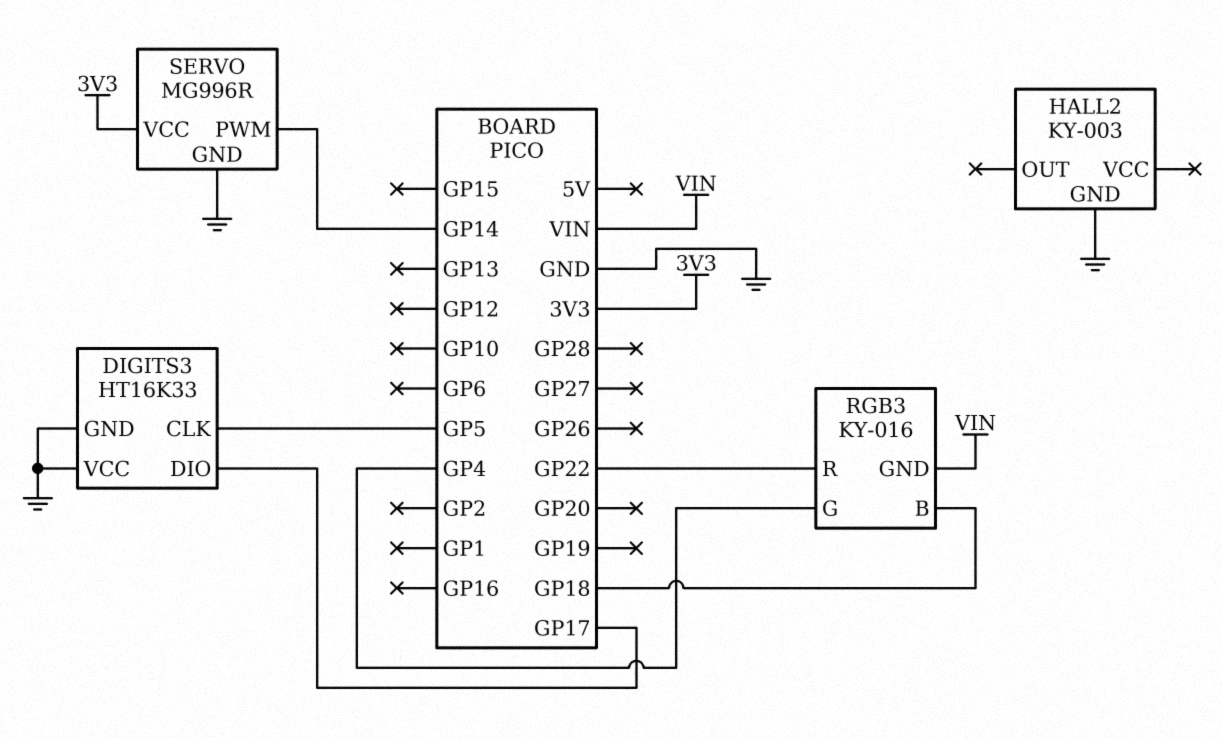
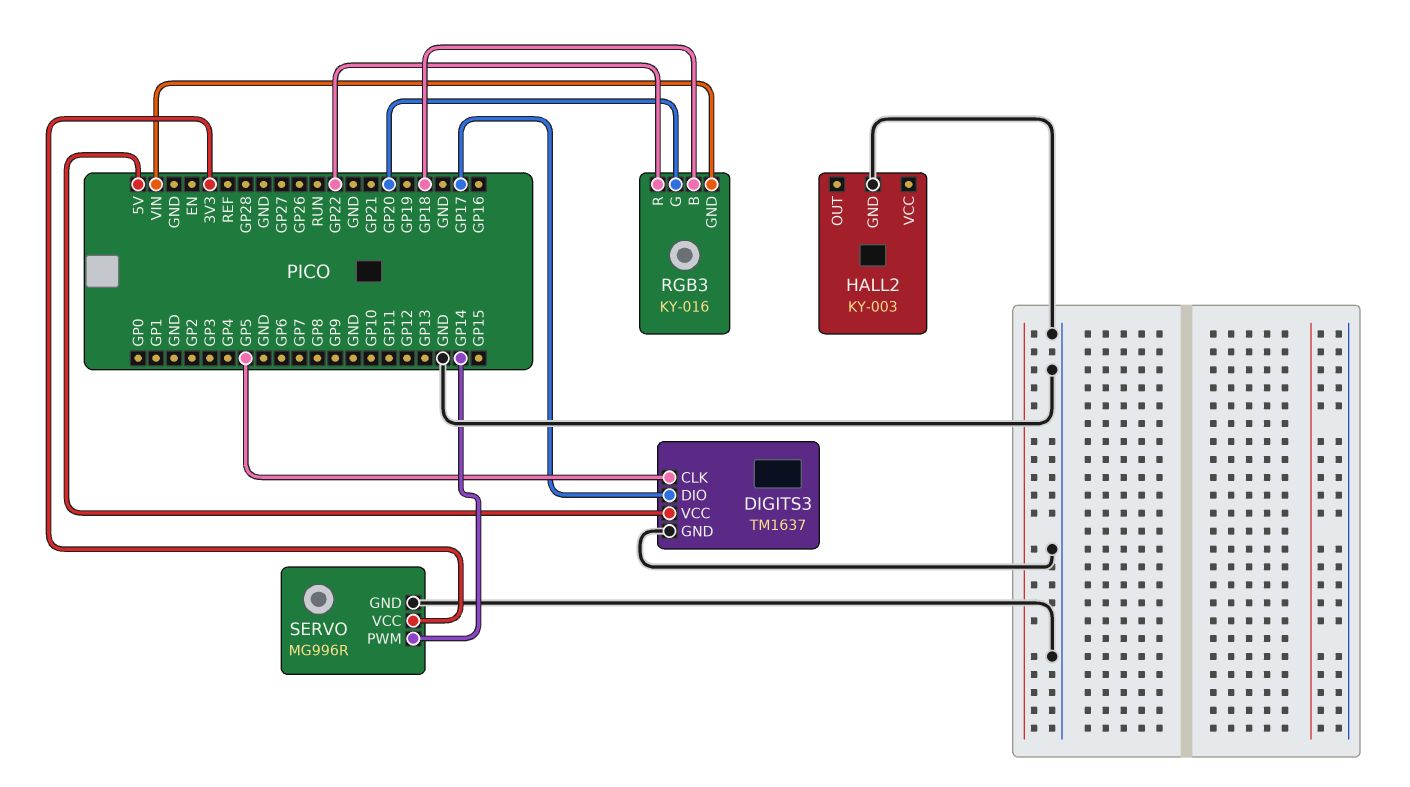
DIGITS3: HT16K33 -> TM1637
DIGITS3 pin VCC: GND -> 5V
RGB3 pin G: GP4 -> GP20

